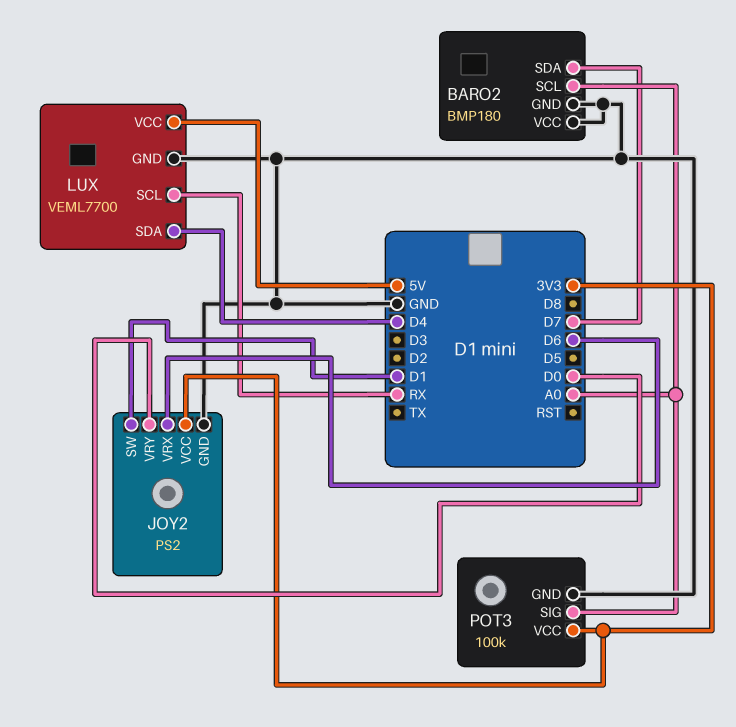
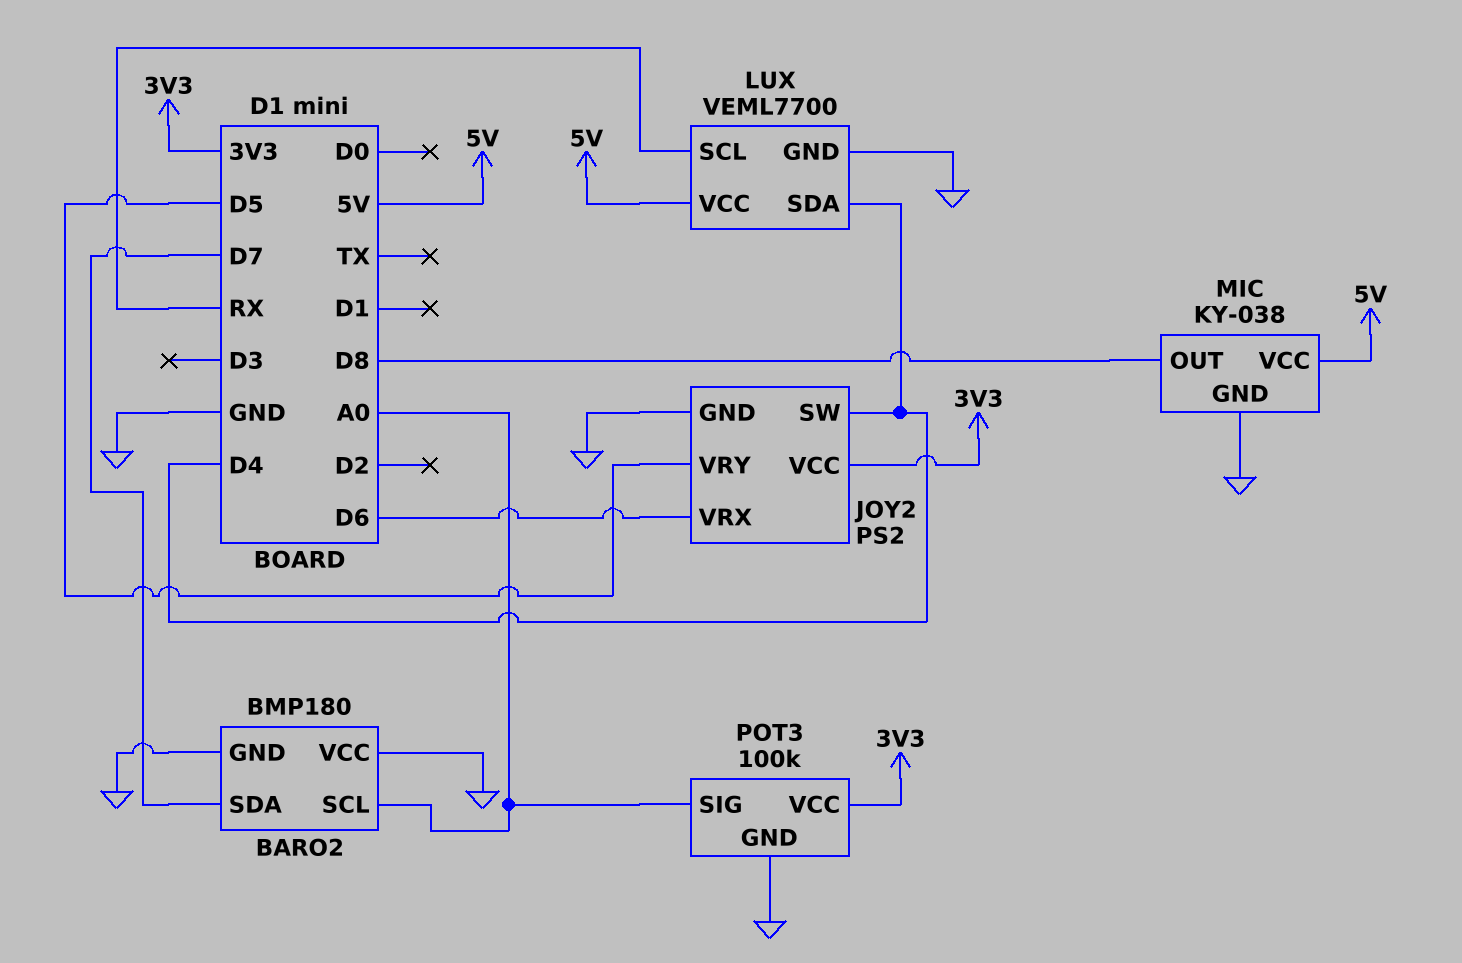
JOY2 pin SW: D1 -> D4
JOY2 pin VRY: D0 -> D5
MIC: none -> KY-038
MIC pin GND: none -> GND
MIC pin OUT: none -> D8
MIC pin VCC: none -> 5V

